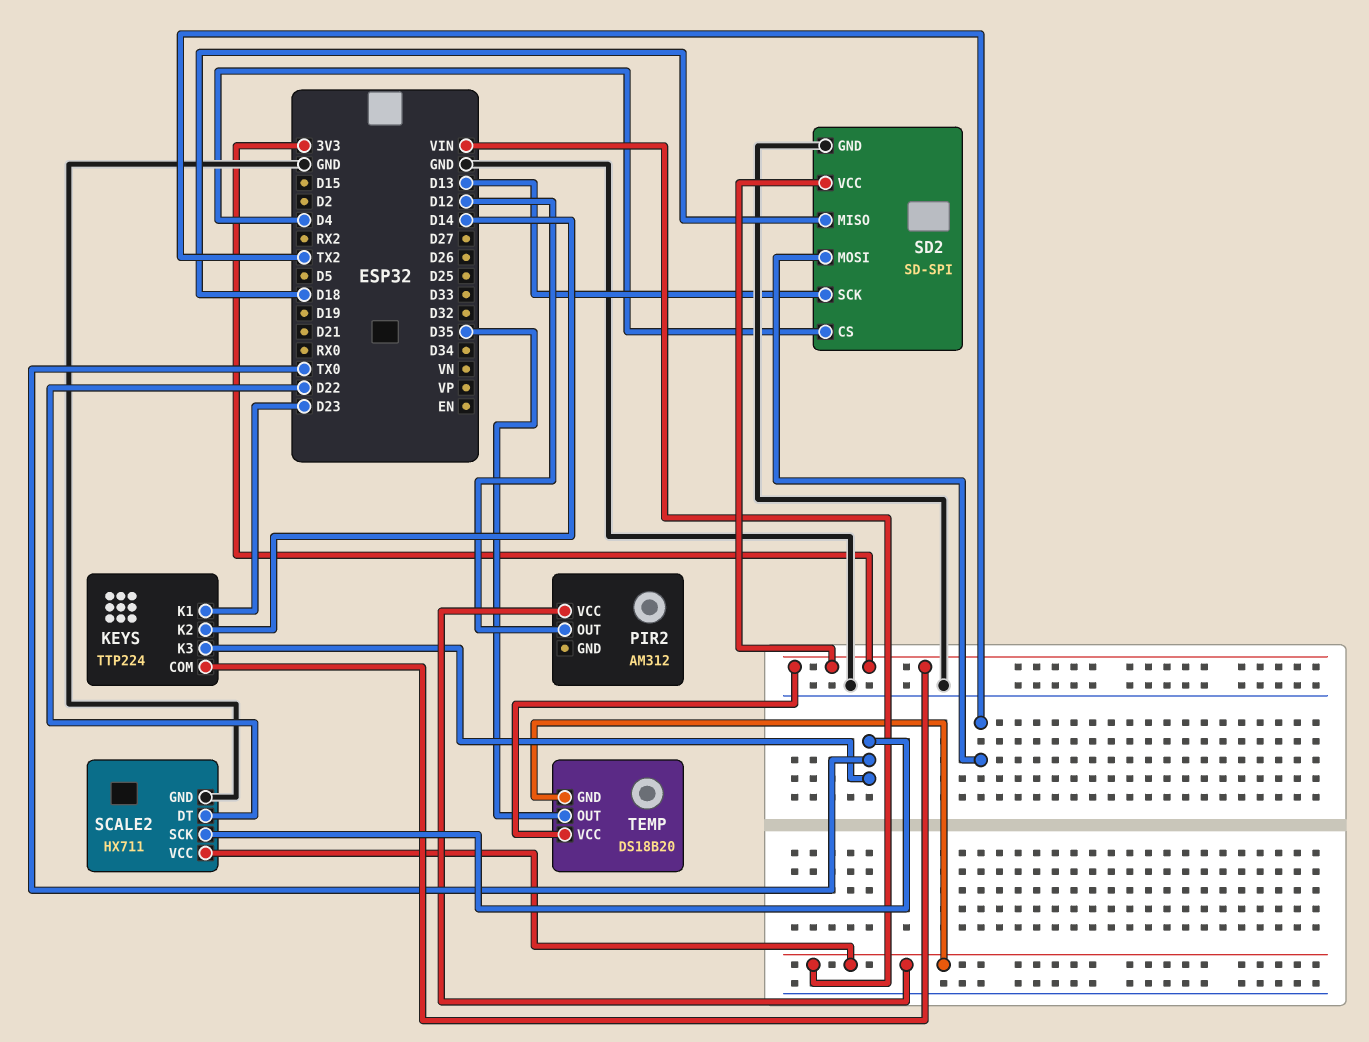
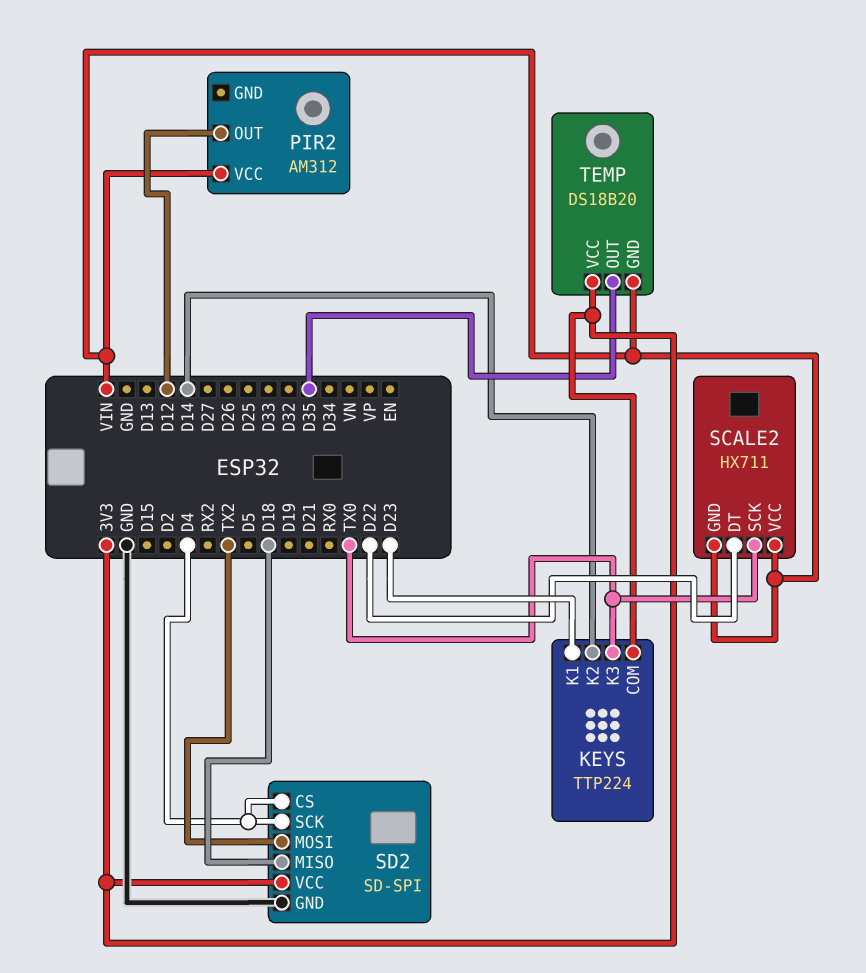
SCALE2 pin GND: GND -> VIN
SD2 pin SCK: D13 -> D4

